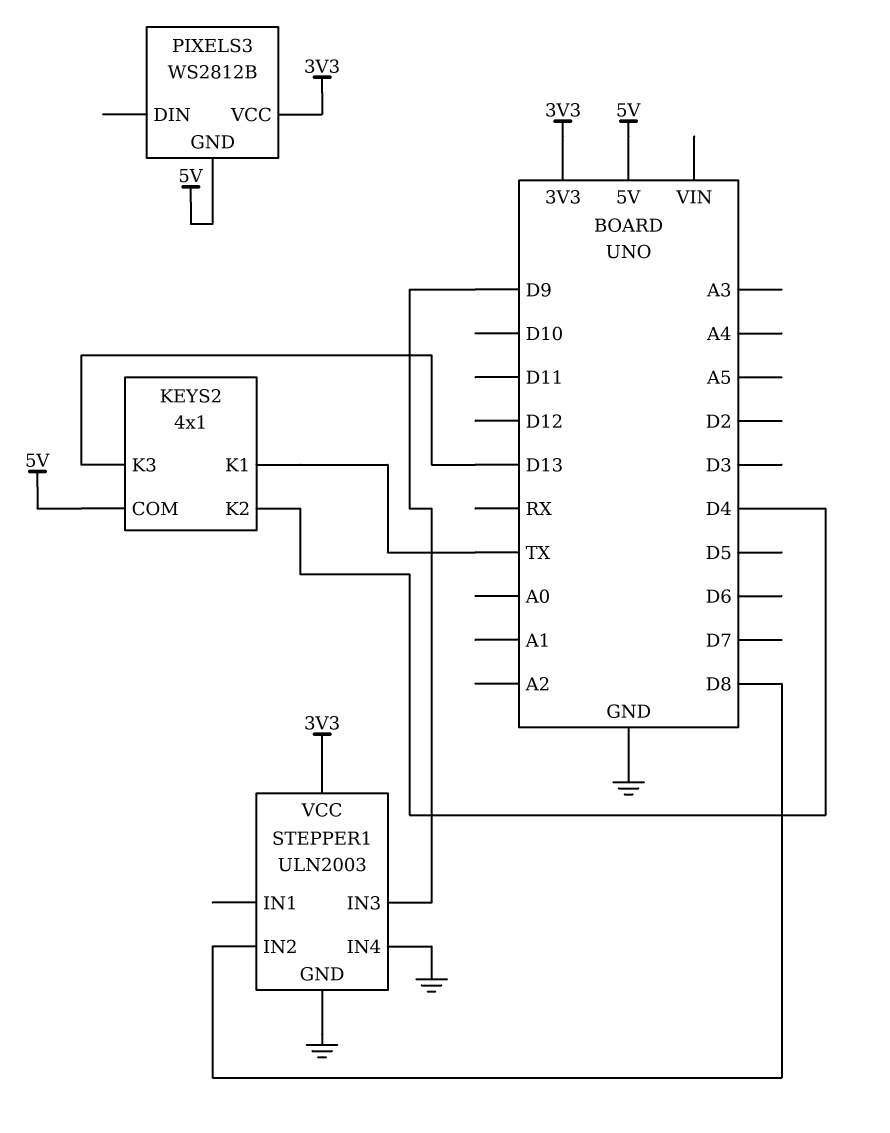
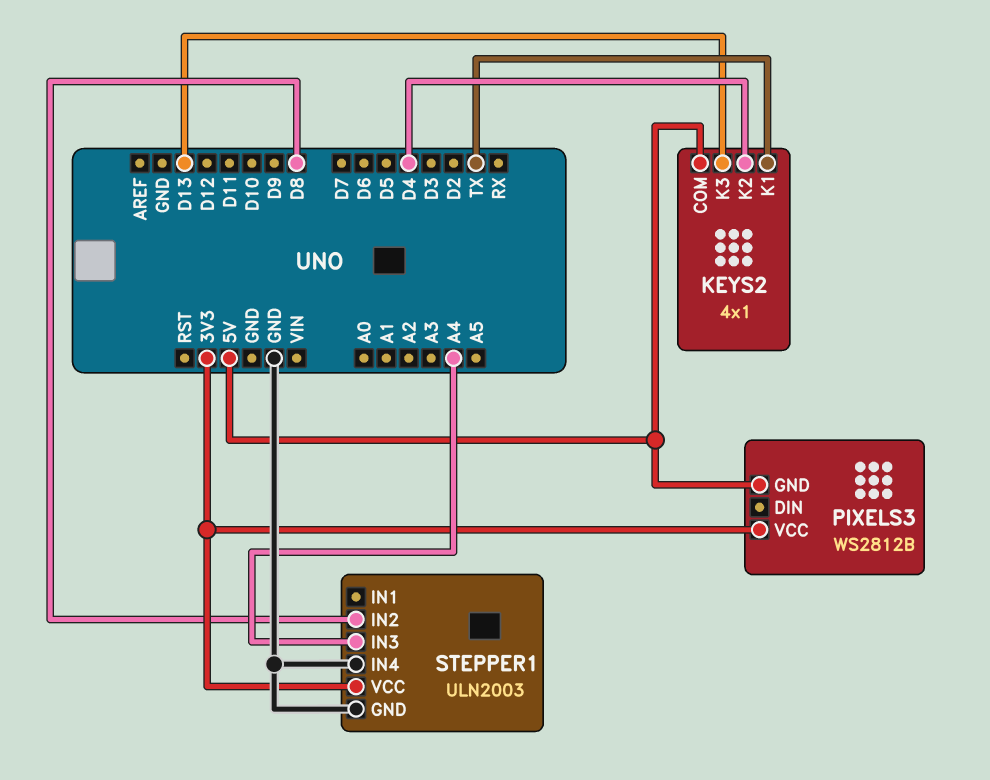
STEPPER1 pin IN3: D9 -> A4

